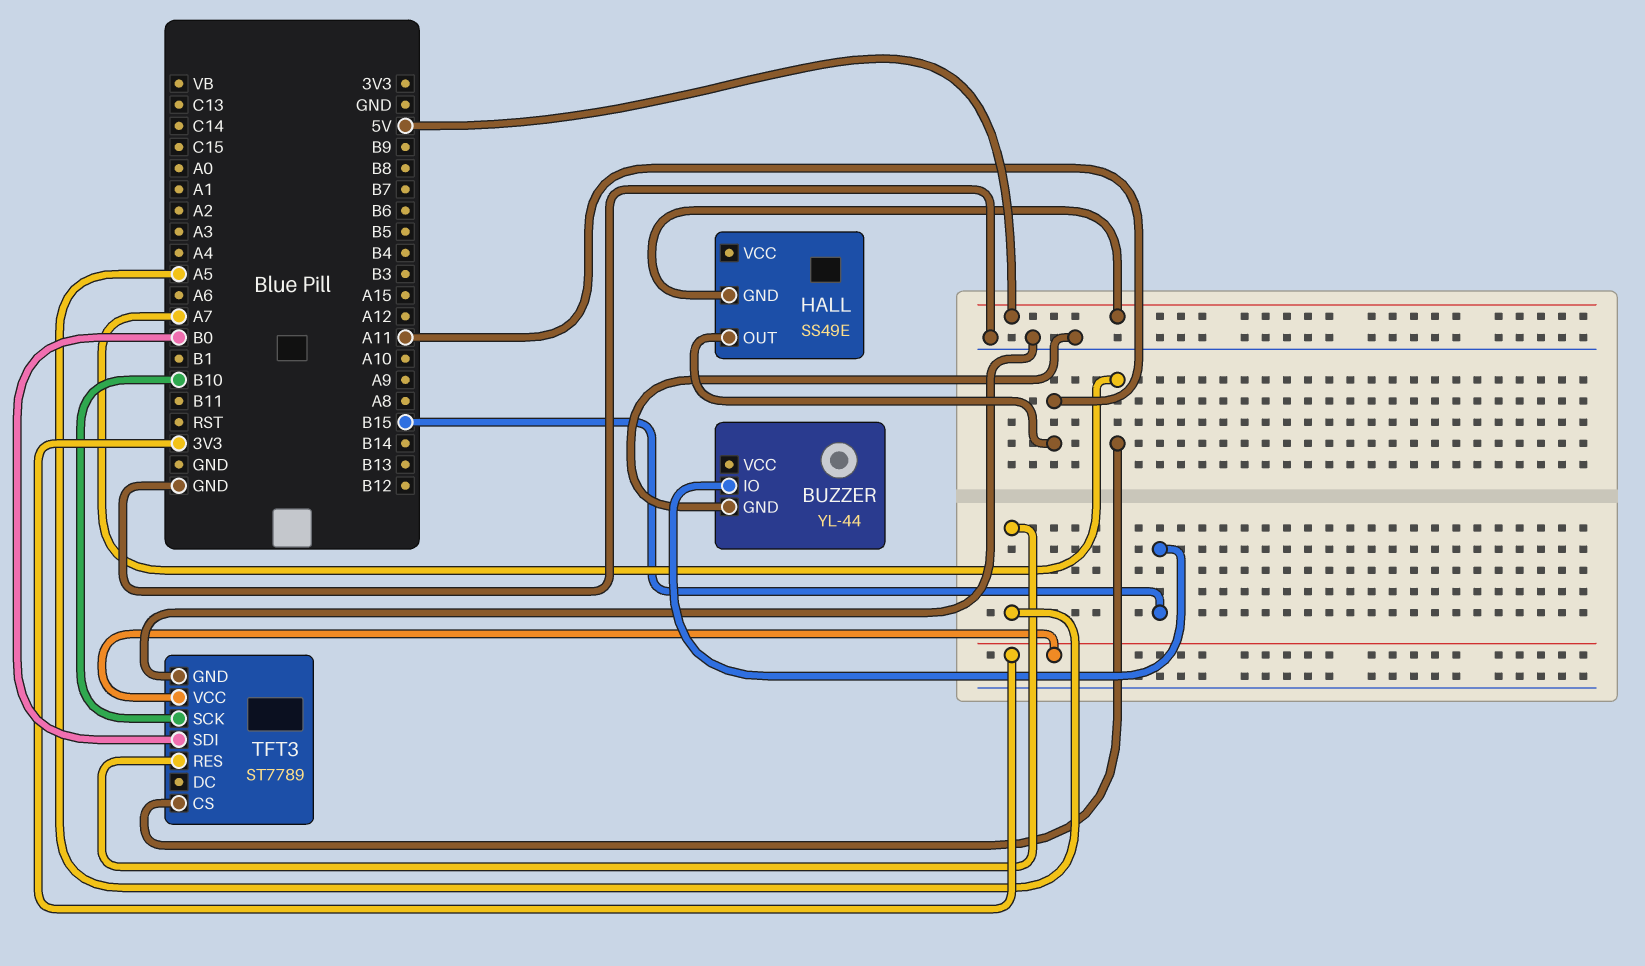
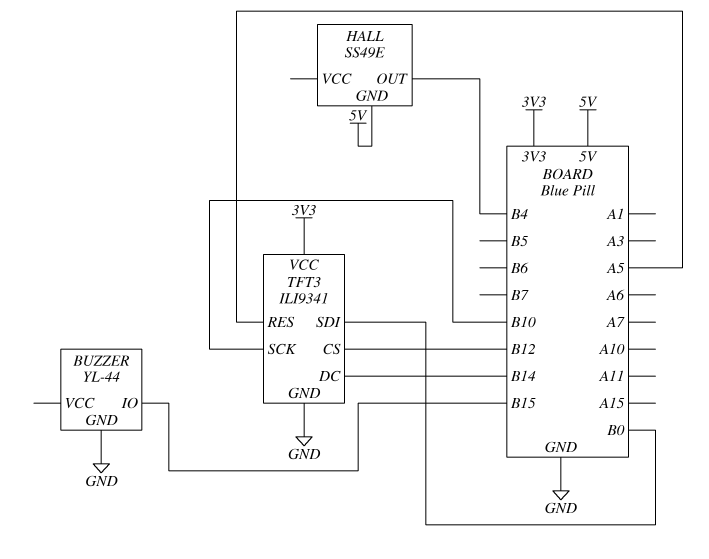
HALL pin OUT: A11 -> B4
TFT3: ST7789 -> ILI9341
TFT3 pin CS: A7 -> B12
TFT3 pin DC: none -> B14

